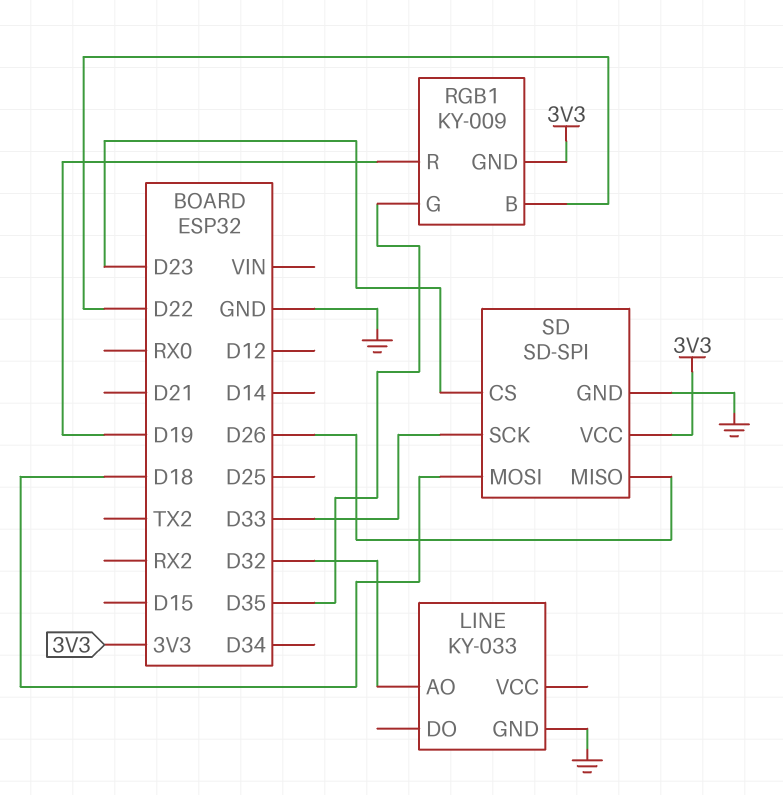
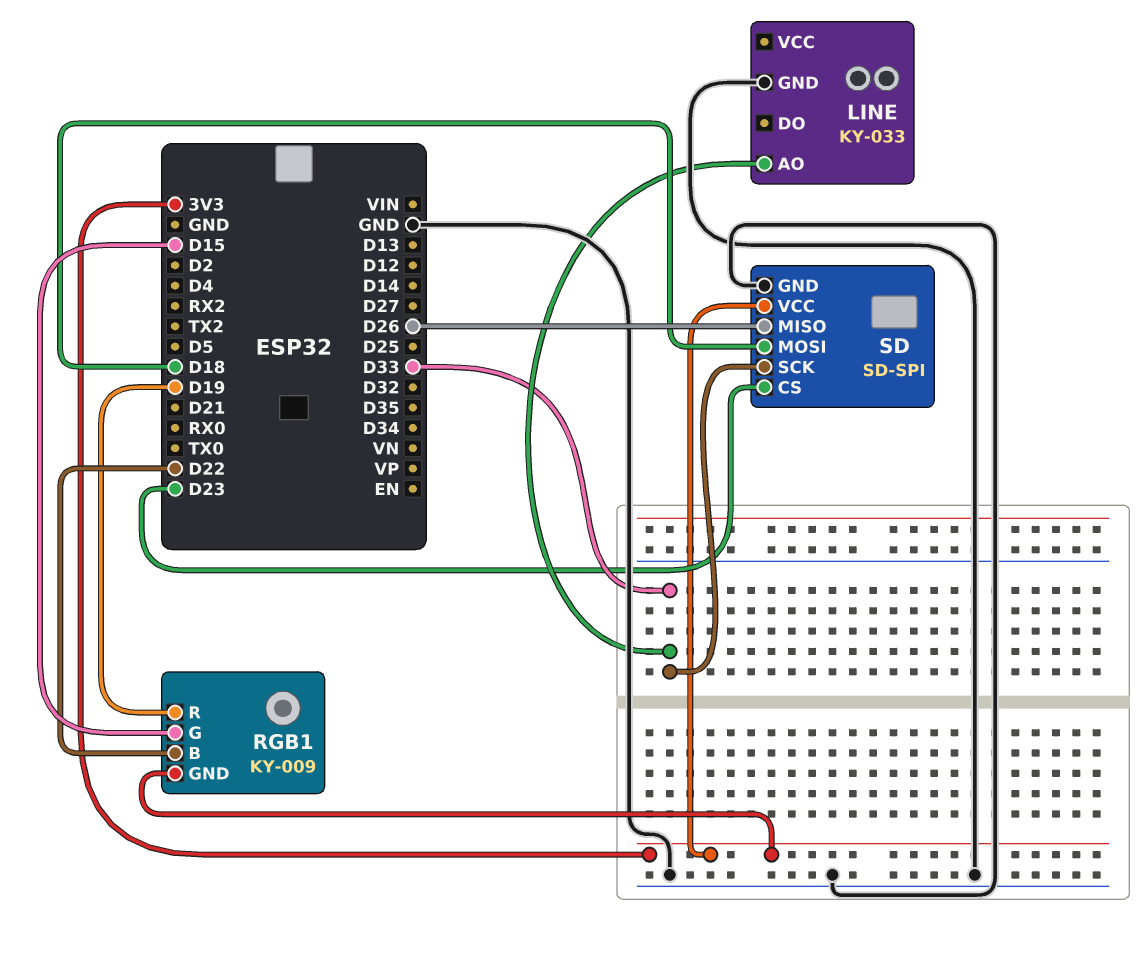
LINE pin AO: D32 -> D33
RGB1 pin G: D35 -> D15

